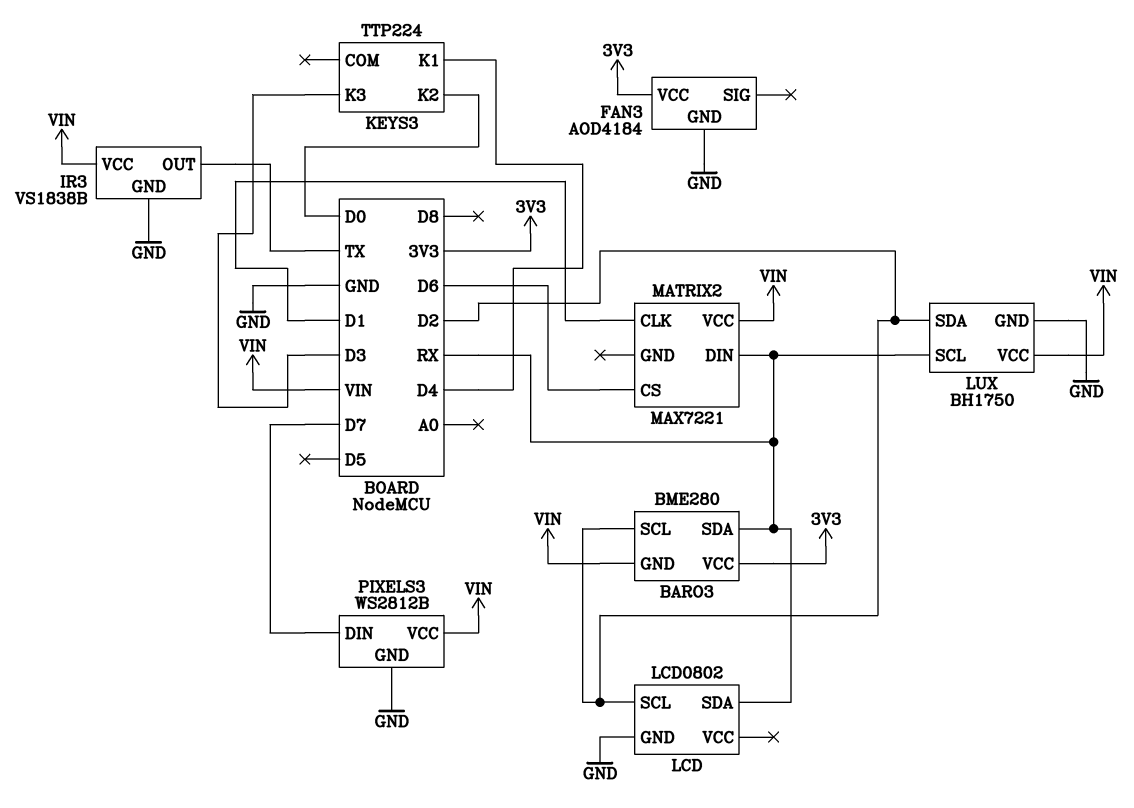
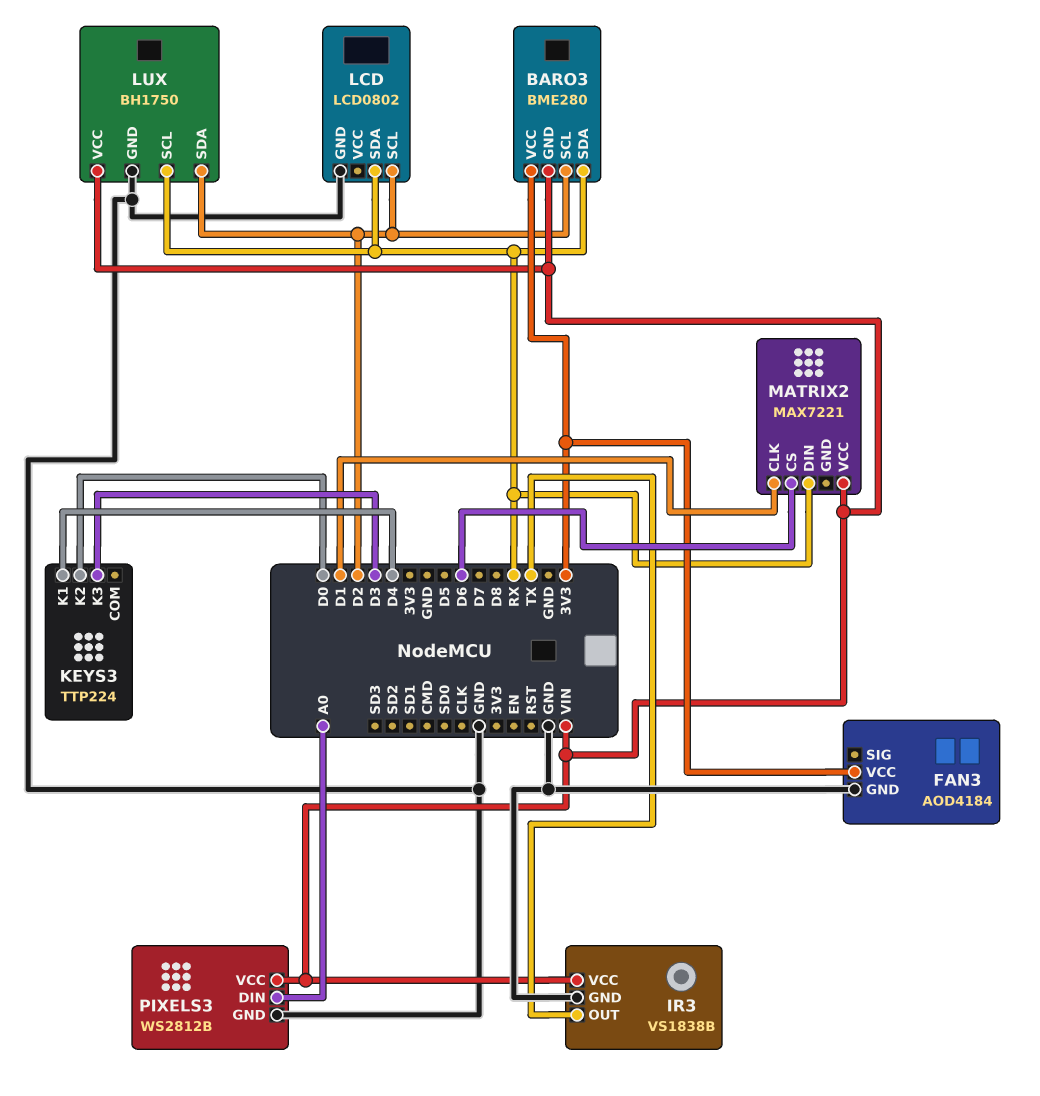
PIXELS3 pin DIN: D7 -> A0

